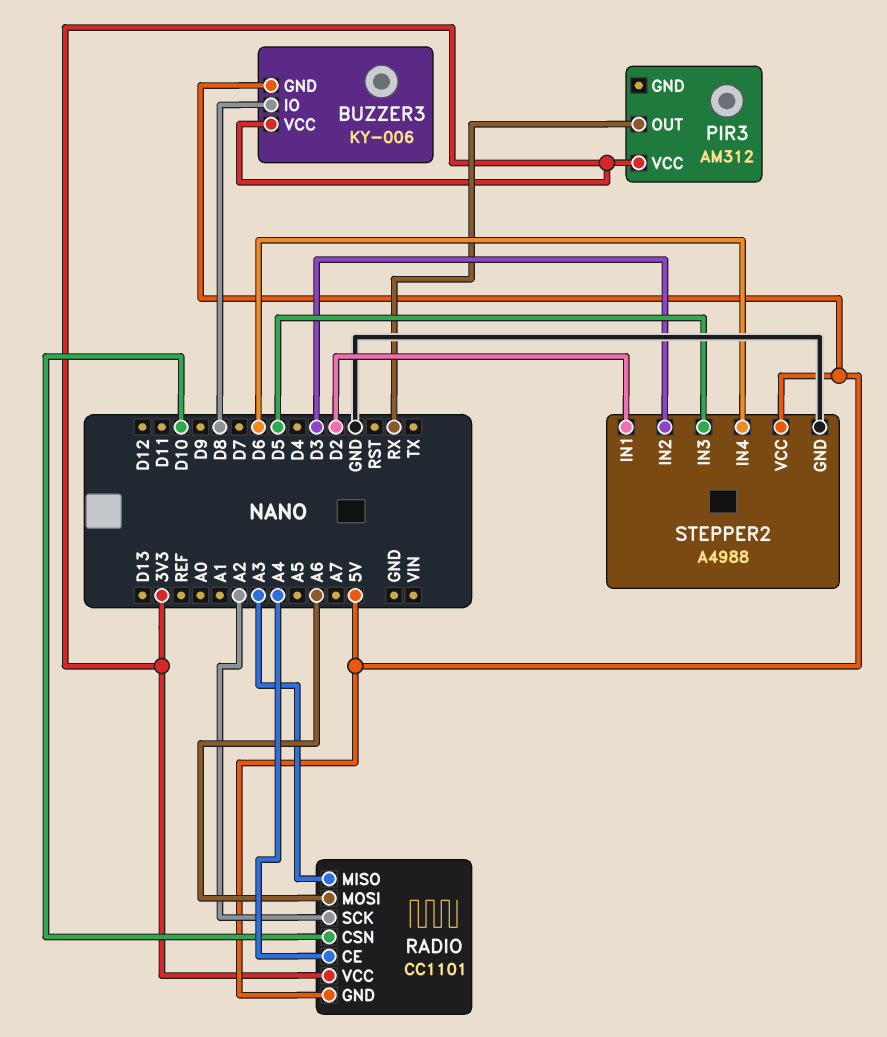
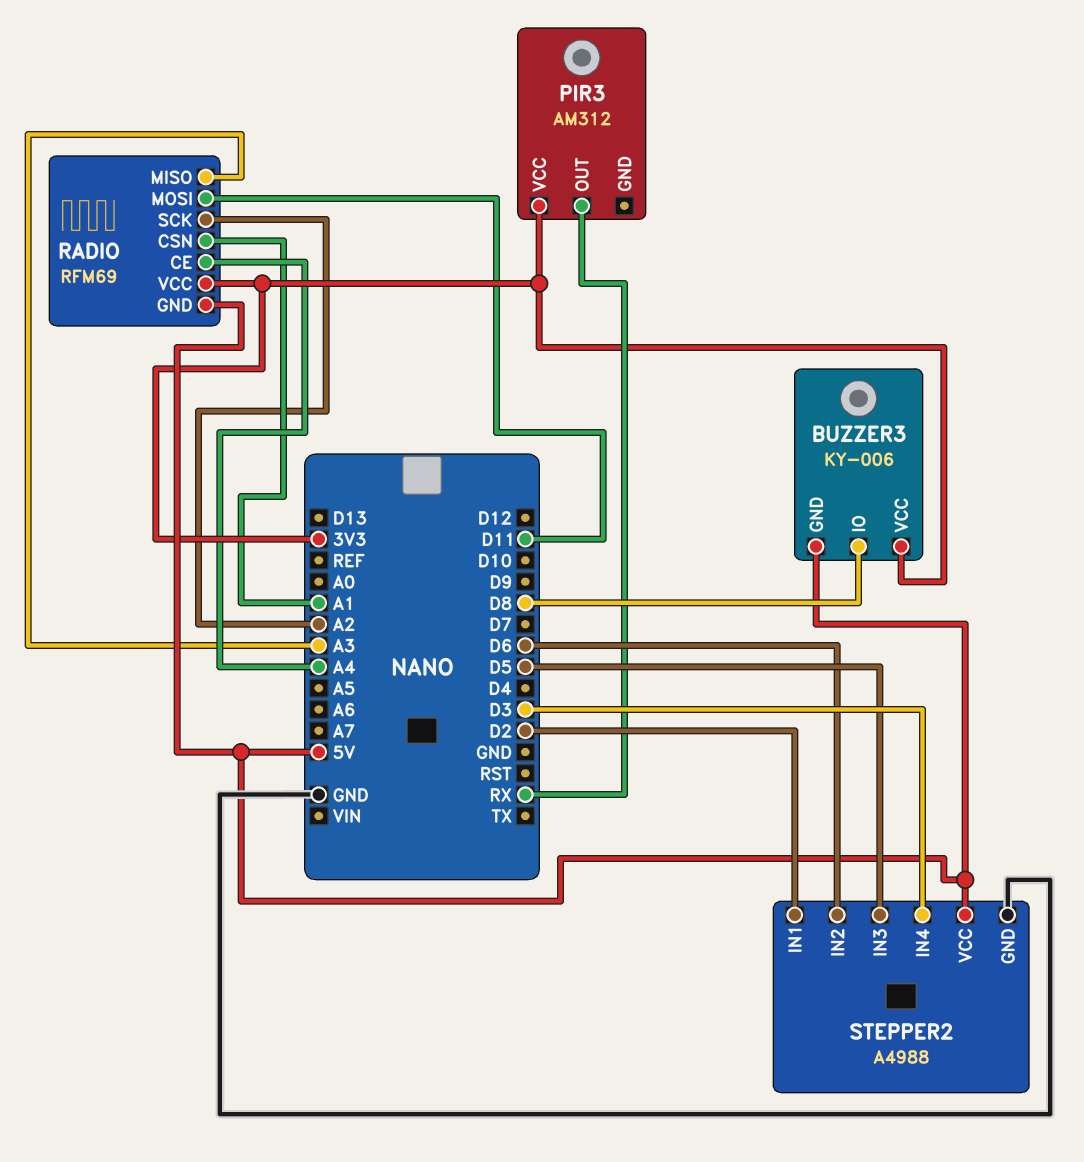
RADIO: CC1101 -> RFM69
RADIO pin CSN: D10 -> A1
RADIO pin MOSI: A6 -> D11
STEPPER2 pin IN2: D3 -> D6
STEPPER2 pin IN4: D6 -> D3

